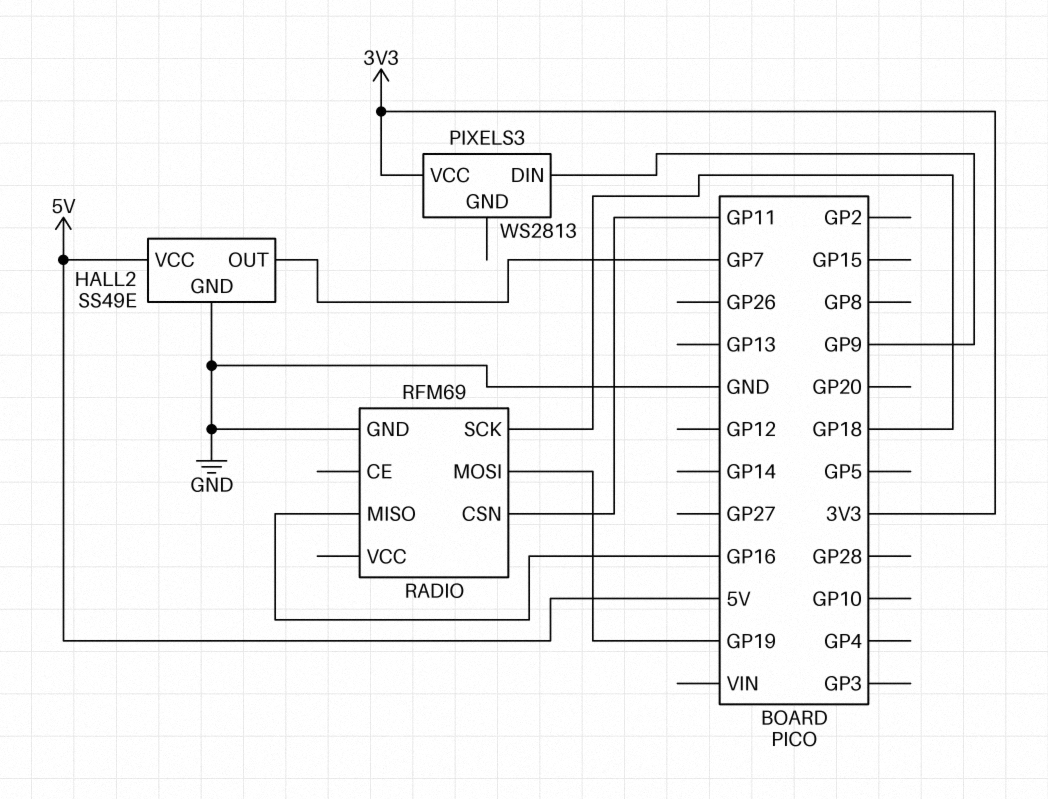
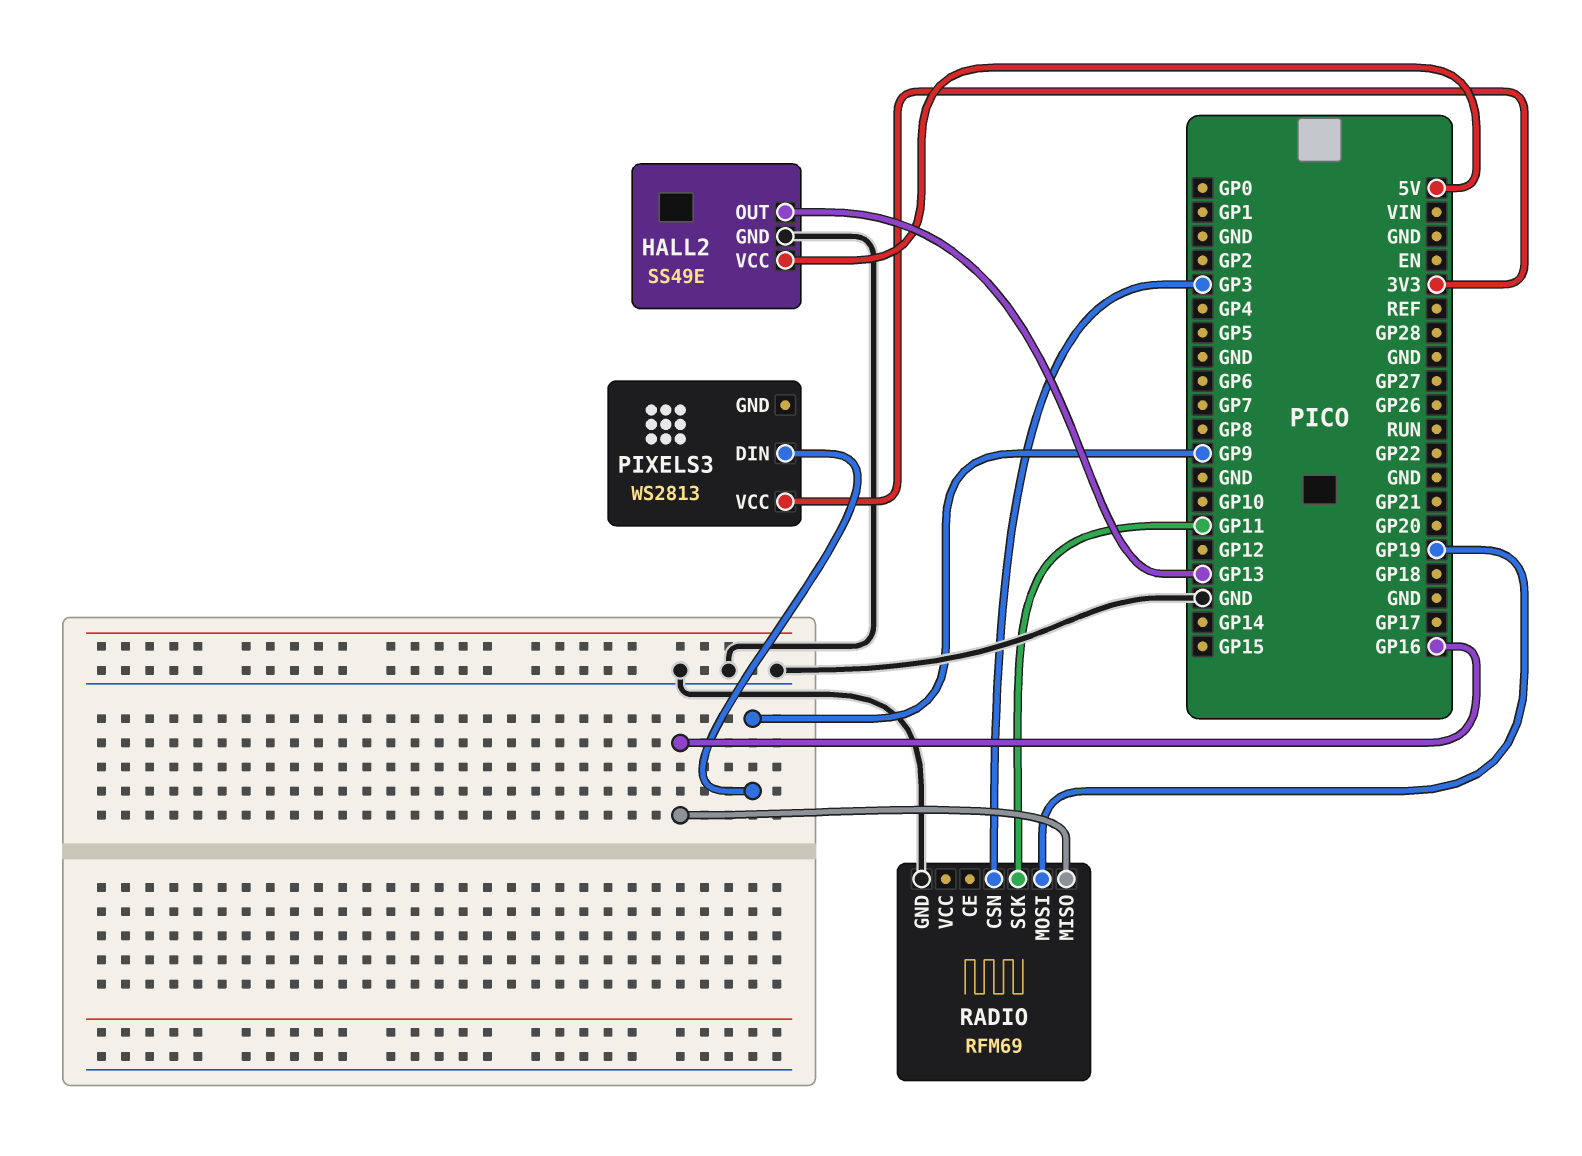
HALL2 pin OUT: GP7 -> GP13
RADIO pin CSN: GP11 -> GP3
RADIO pin SCK: GP18 -> GP11

